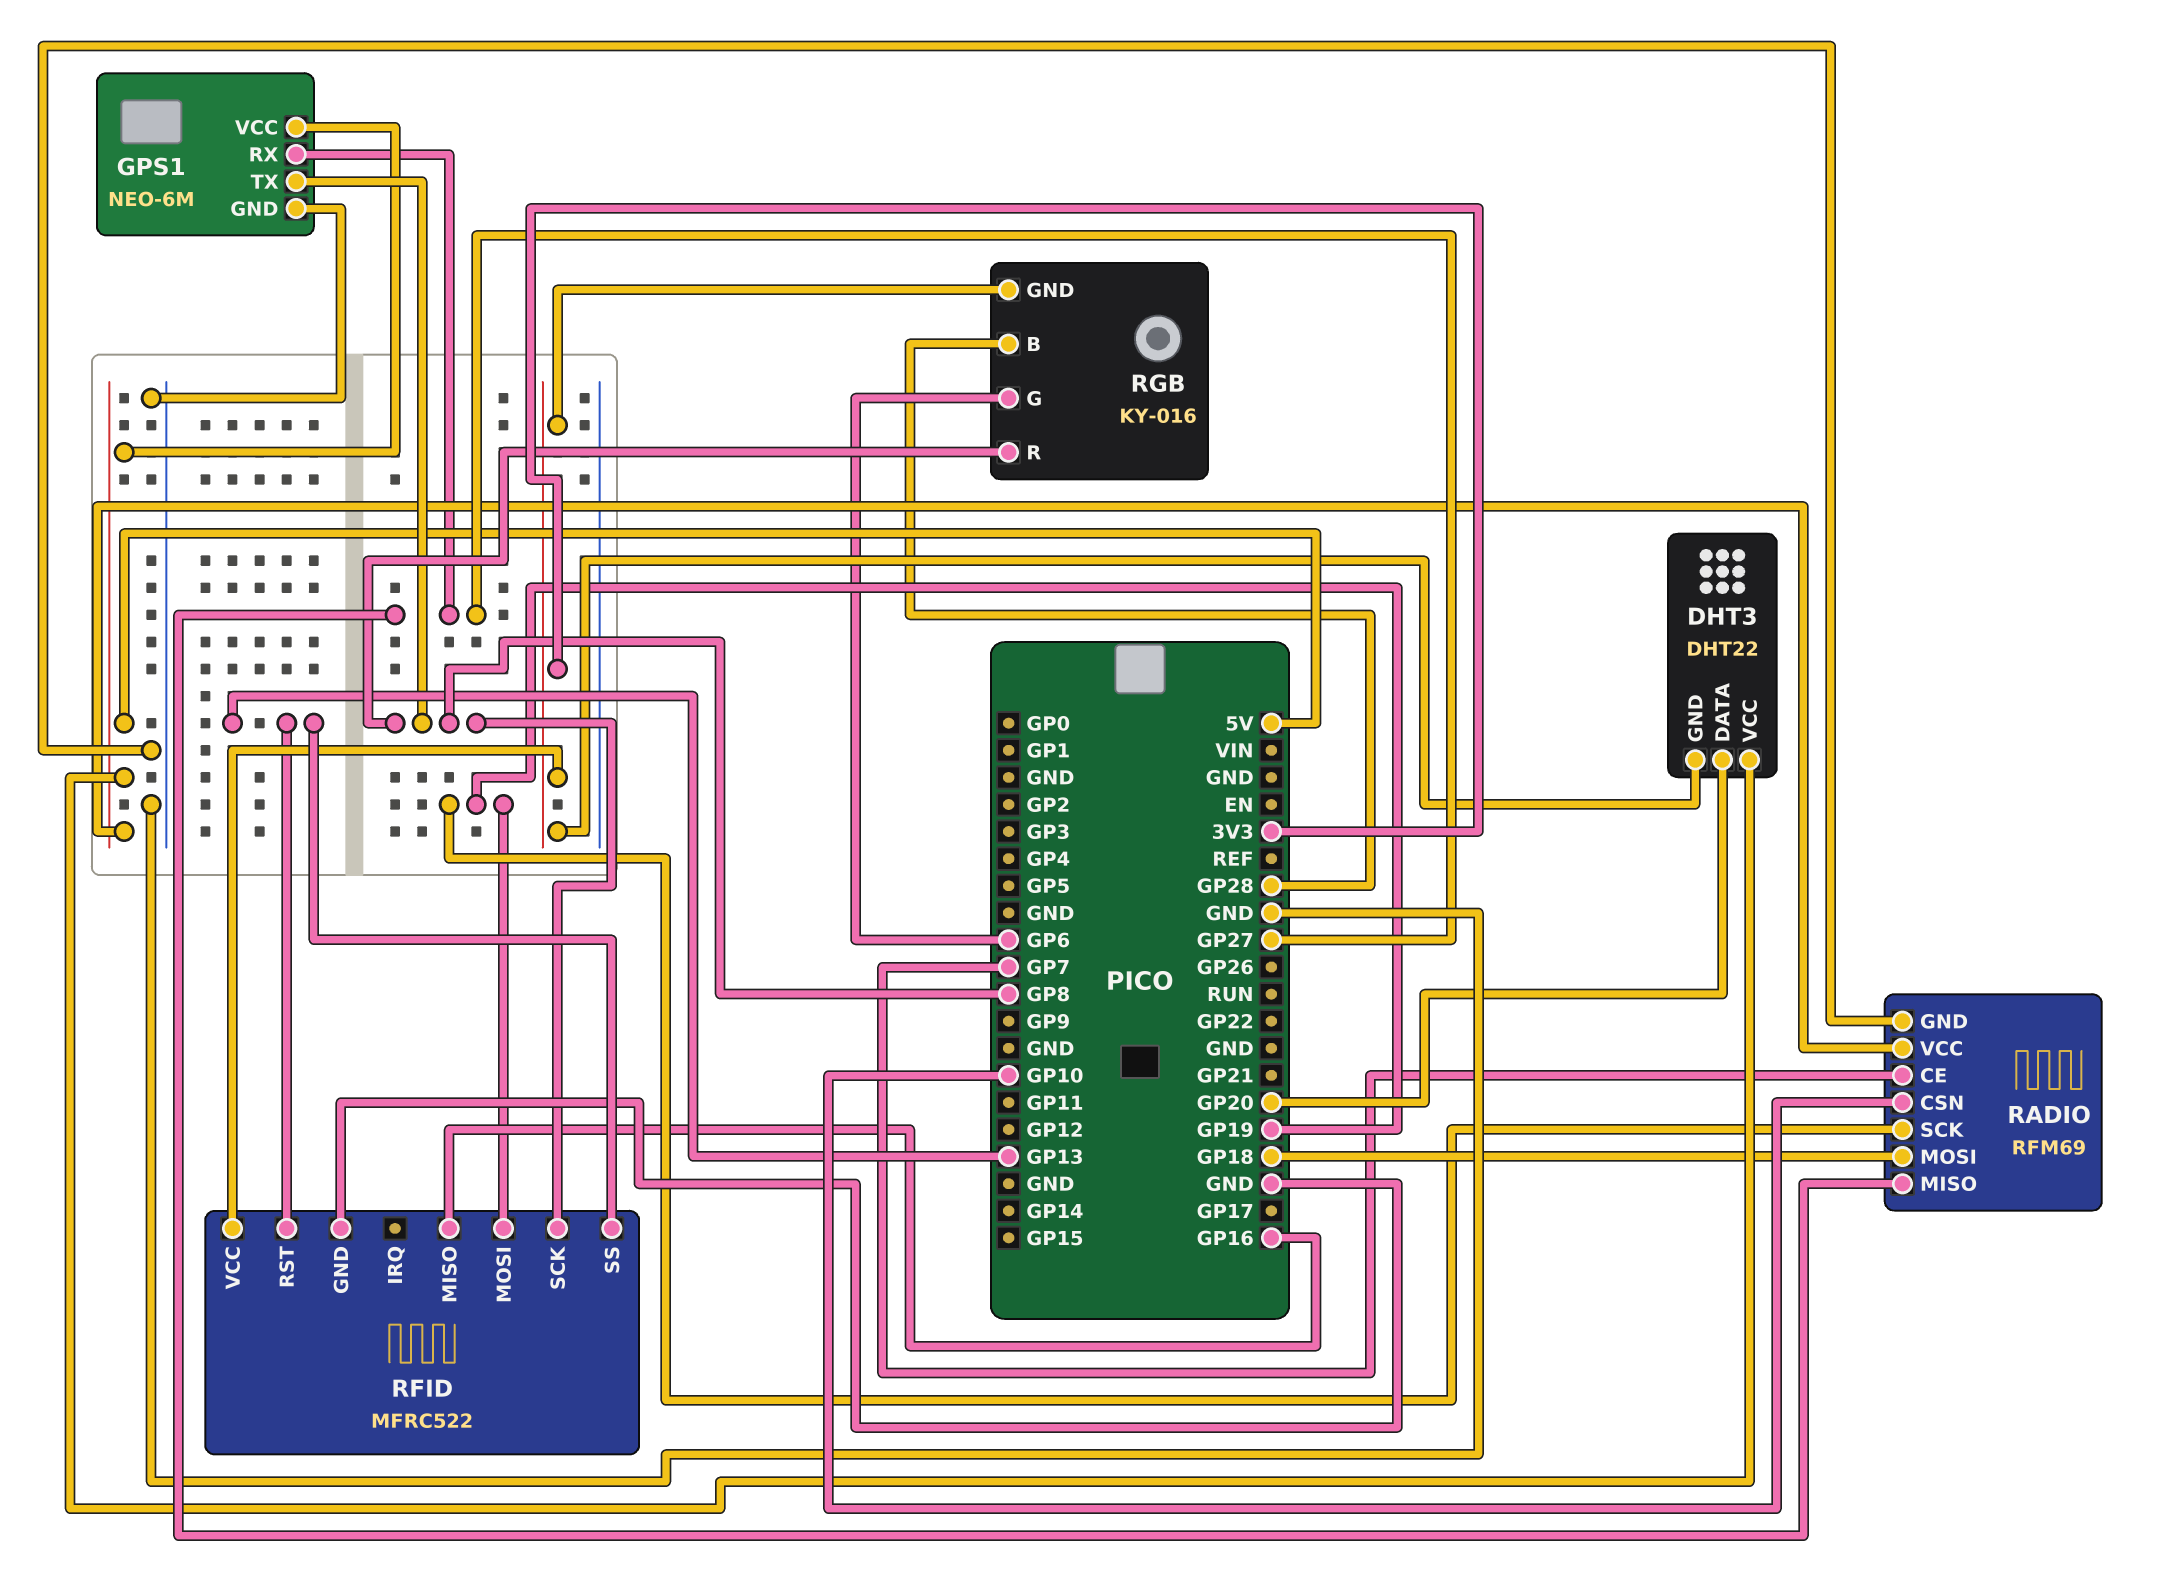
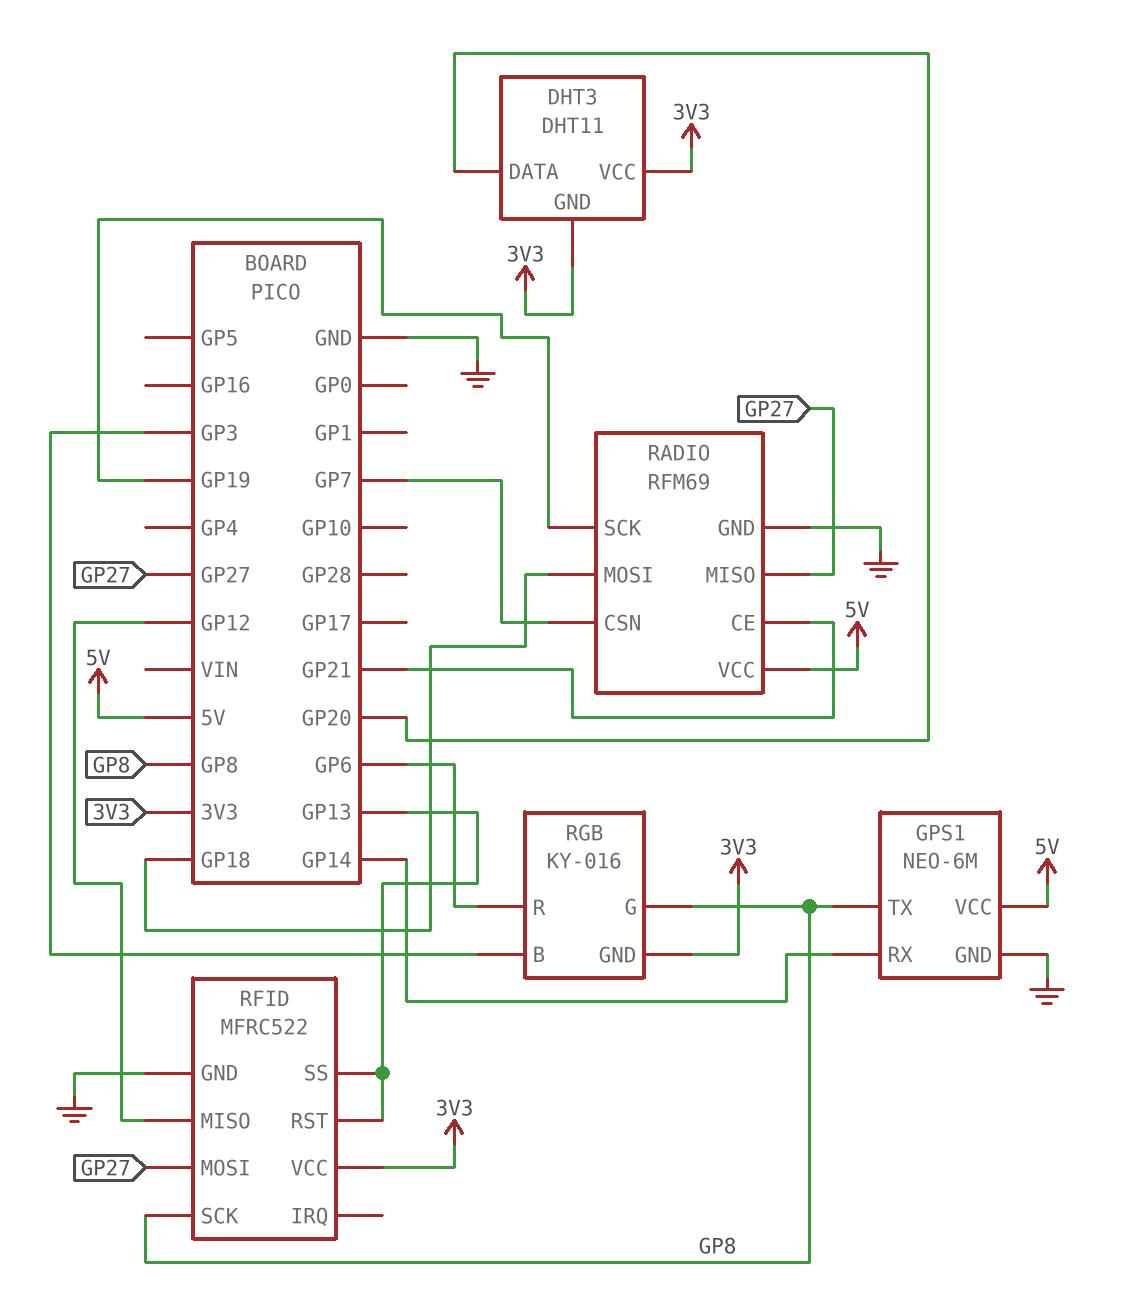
DHT3: DHT22 -> DHT11
DHT3 pin VCC: 5V -> 3V3
GPS1 pin RX: GP27 -> GP14
RADIO pin CE: GP7 -> GP21
RADIO pin CSN: GP10 -> GP7
RFID pin MISO: GP16 -> GP12
RFID pin MOSI: GP19 -> GP27
RGB pin B: GP28 -> GP3
RGB pin G: GP6 -> GP8
RGB pin R: GP8 -> GP6

